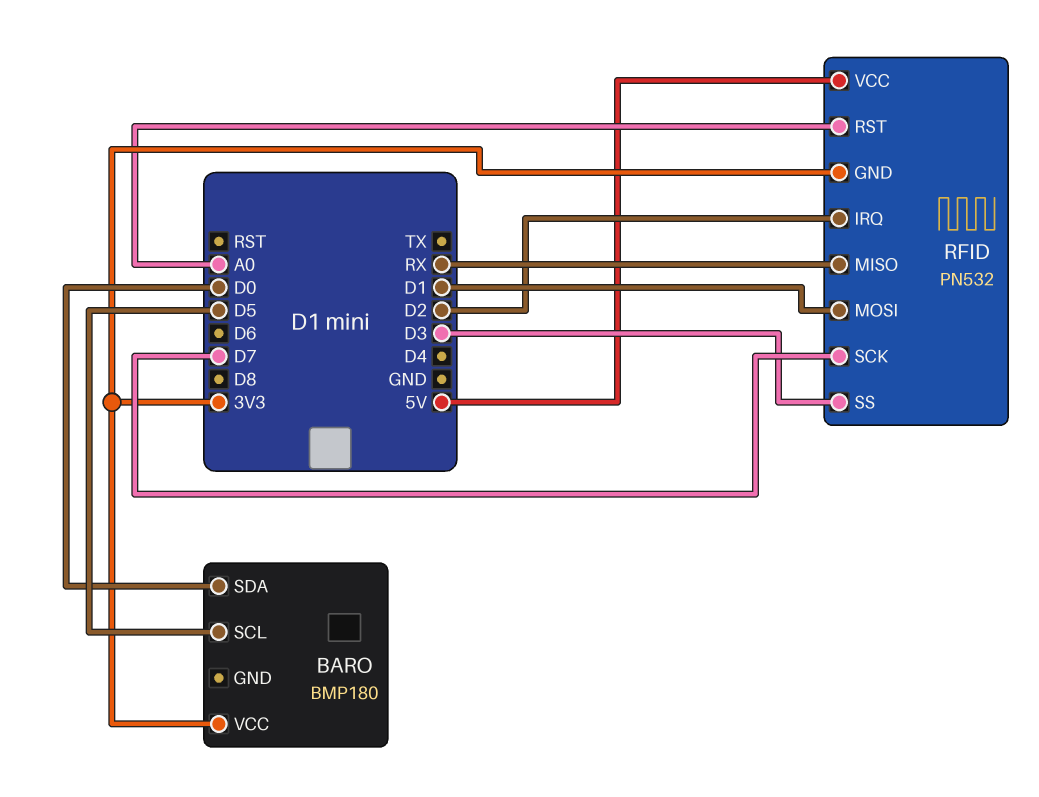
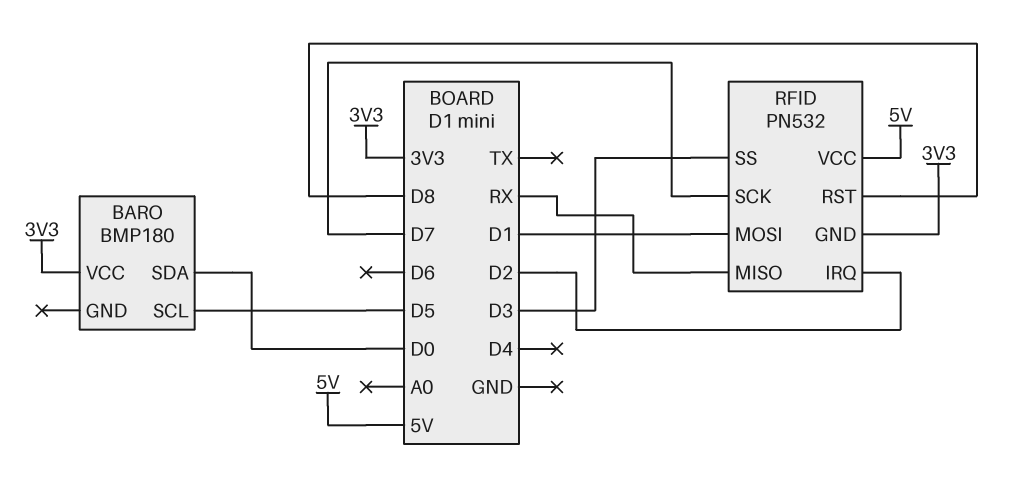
RFID pin RST: A0 -> D8

